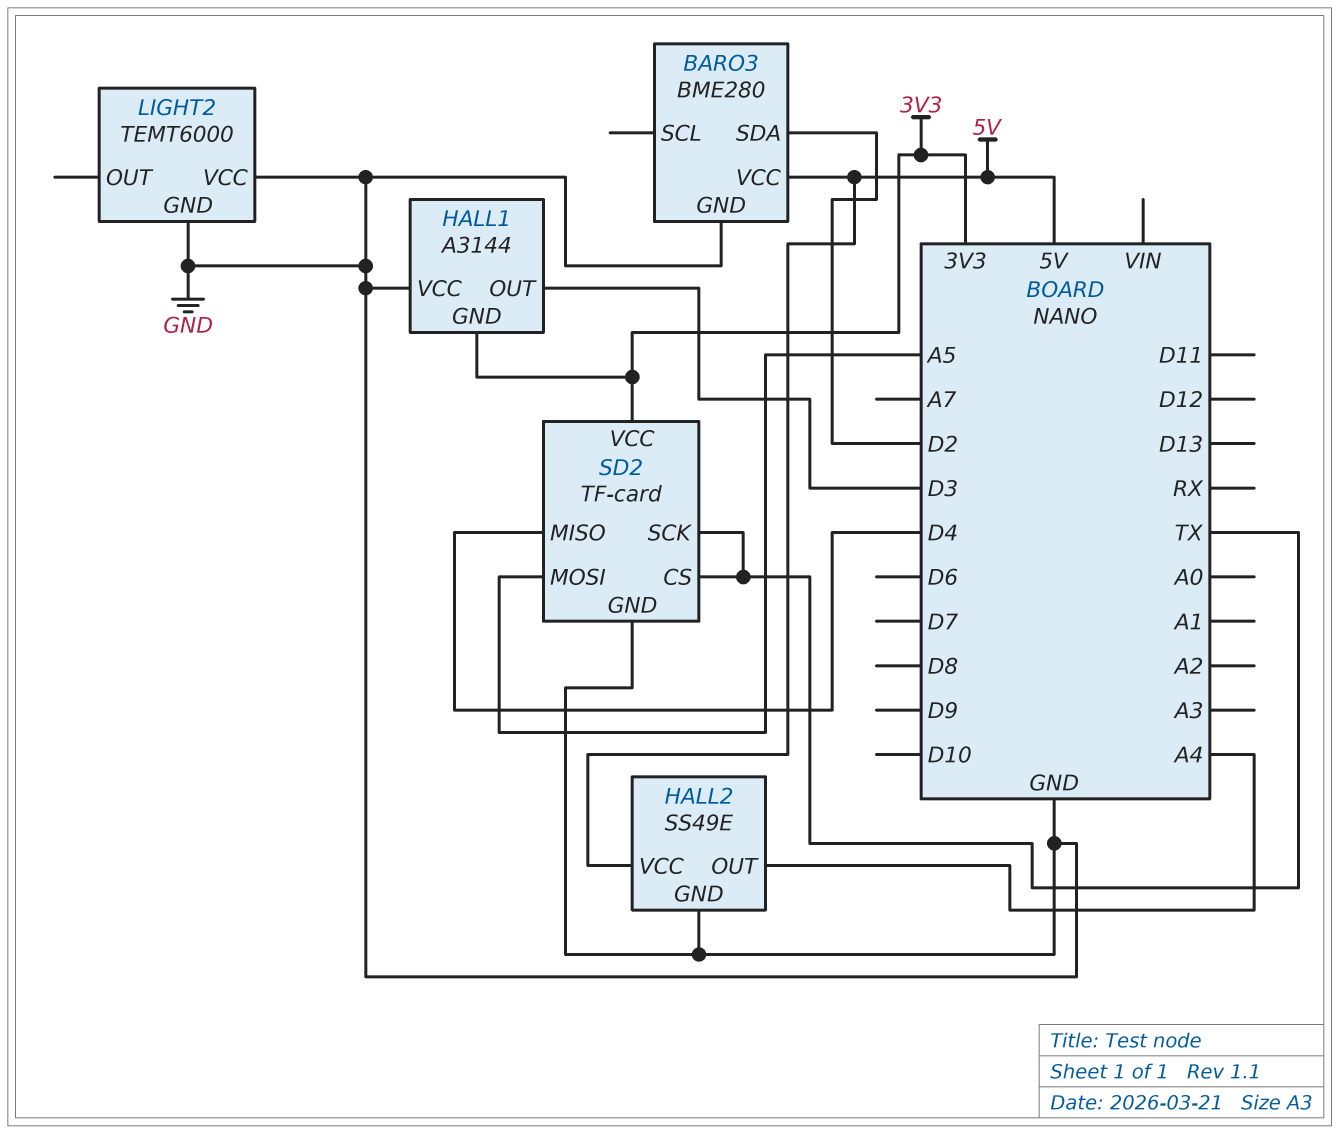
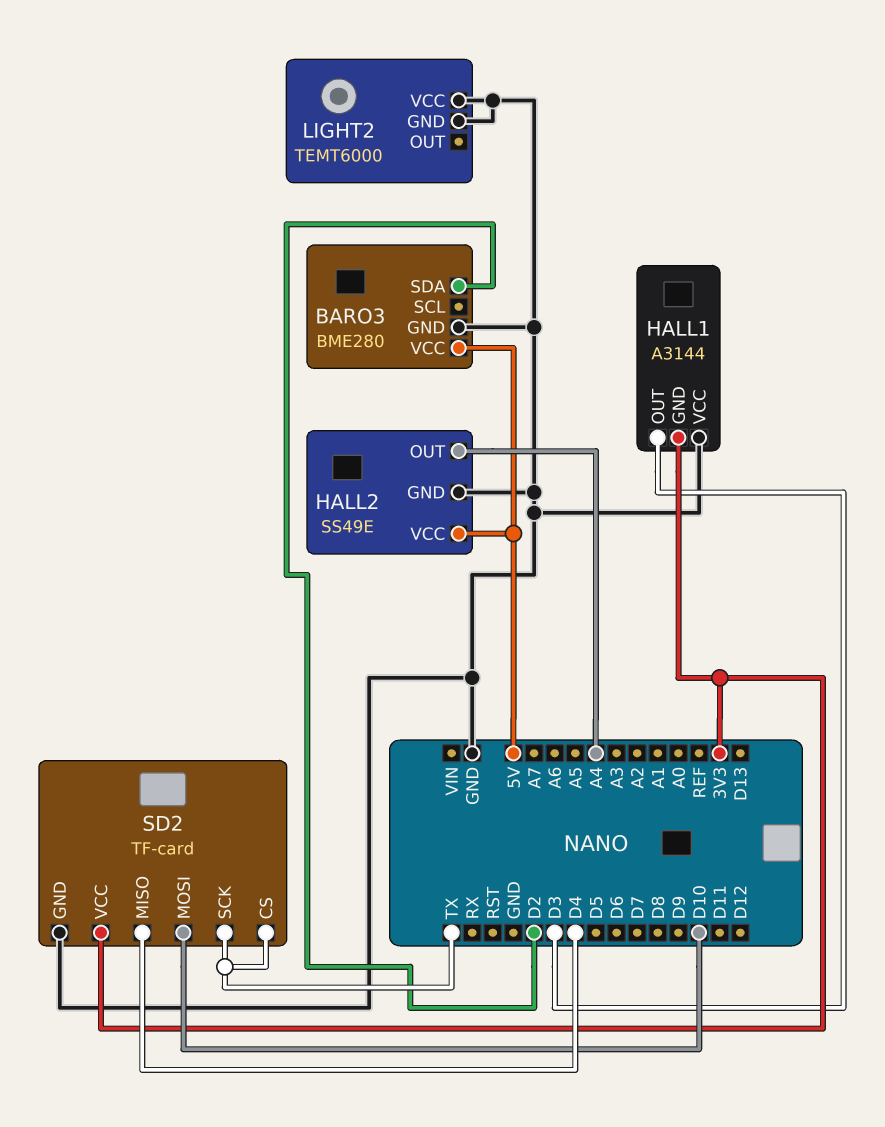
SD2 pin MOSI: A5 -> D10

